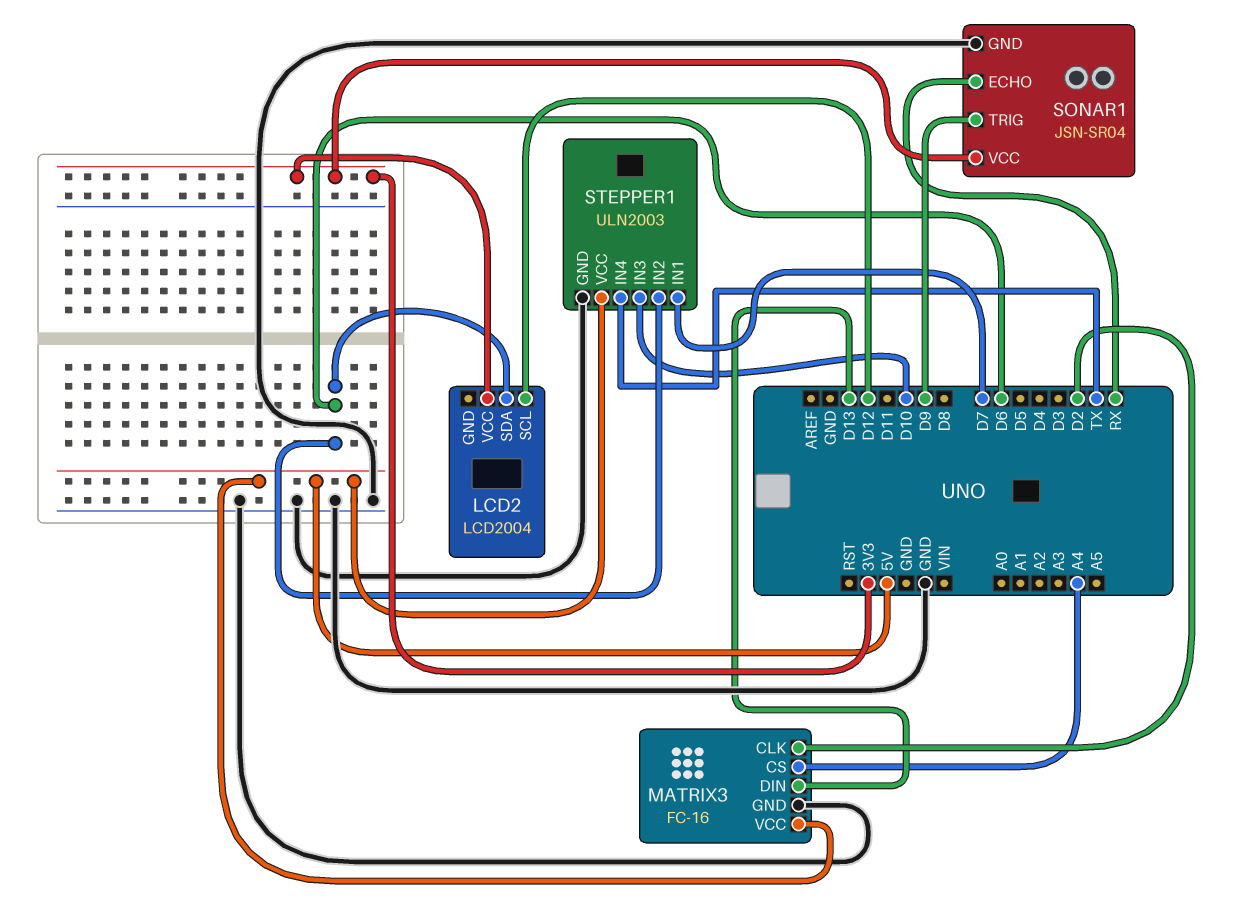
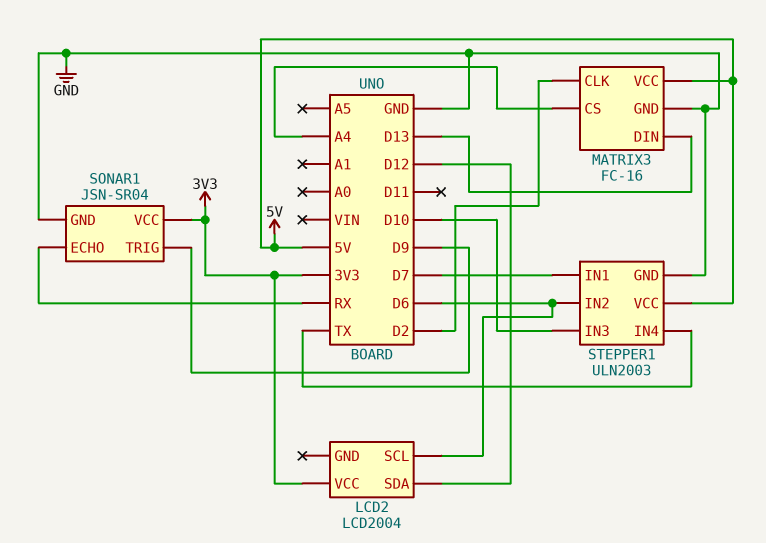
LCD2 pin SCL: D12 -> D6
LCD2 pin SDA: D6 -> D12

